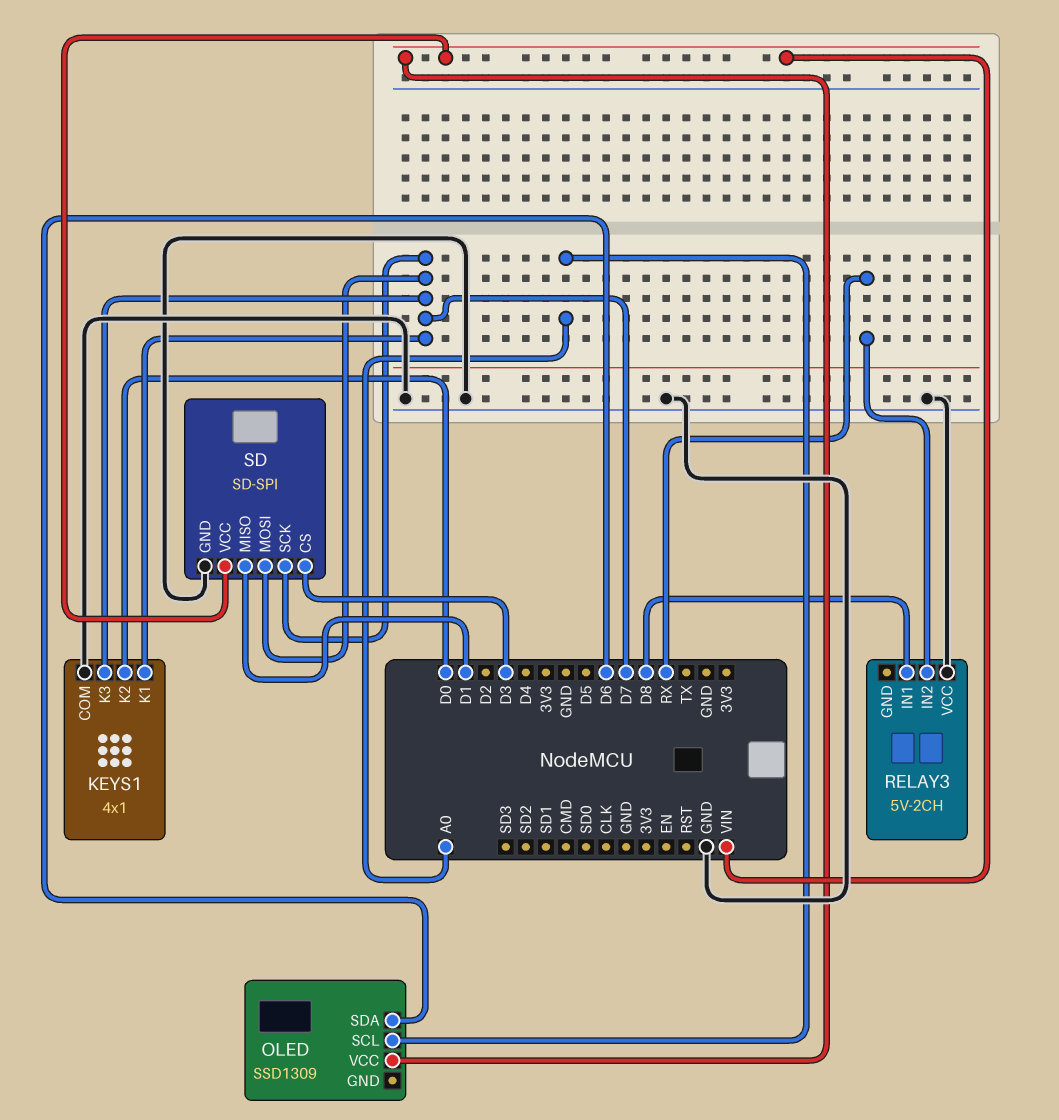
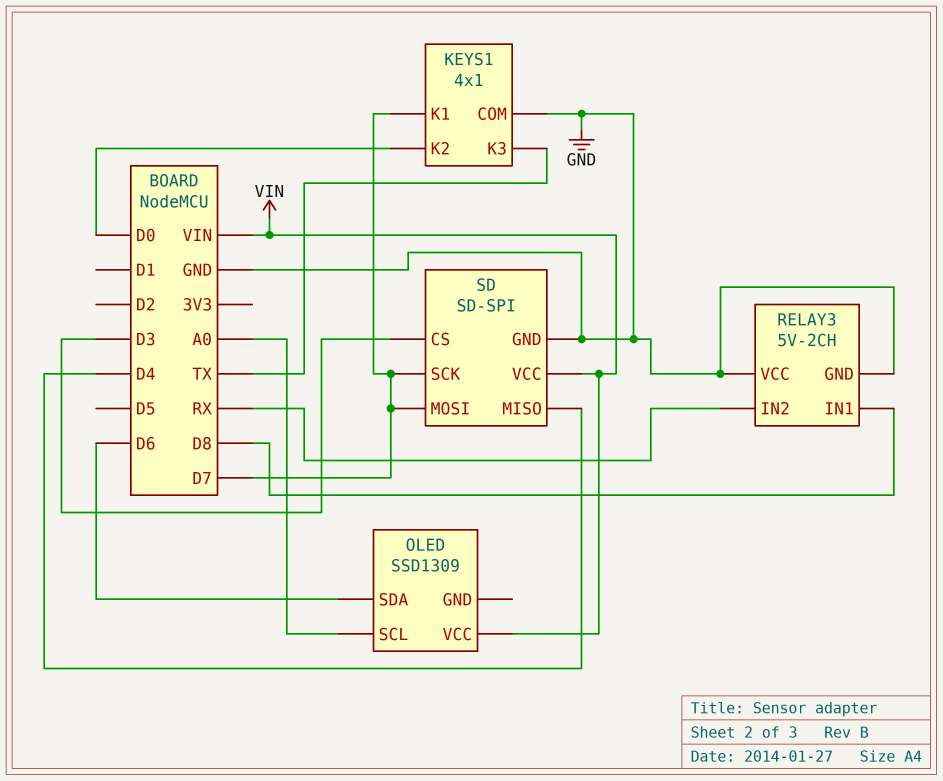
KEYS1 pin K3: D7 -> TX
RELAY3 pin GND: none -> GND
SD pin MISO: D1 -> D4

